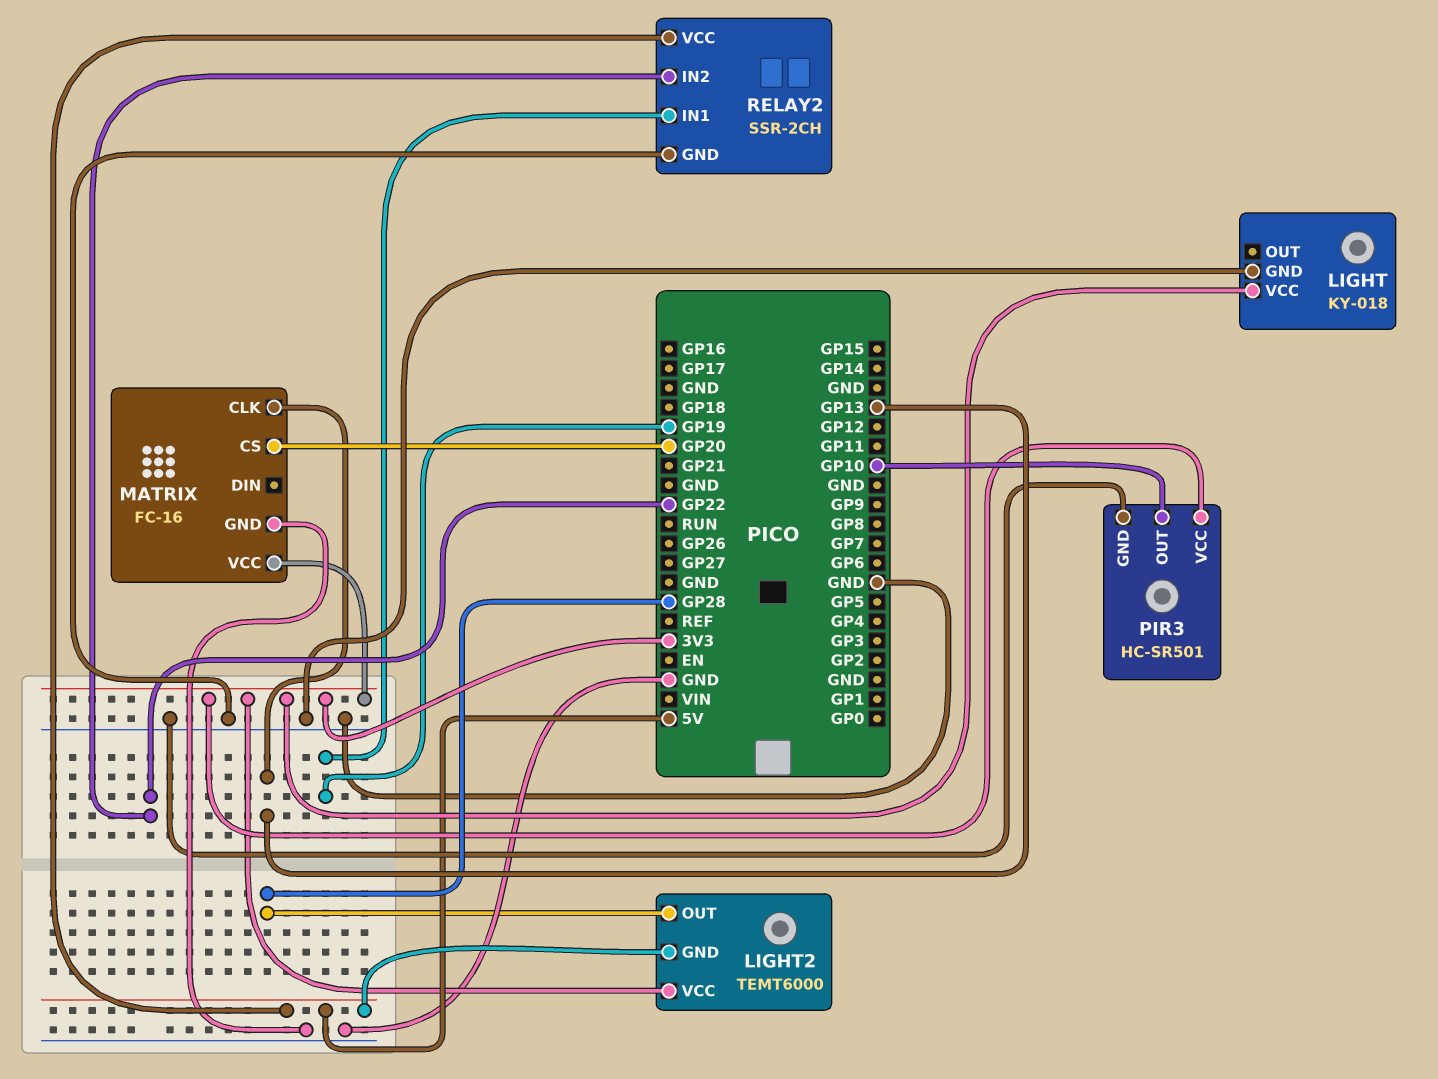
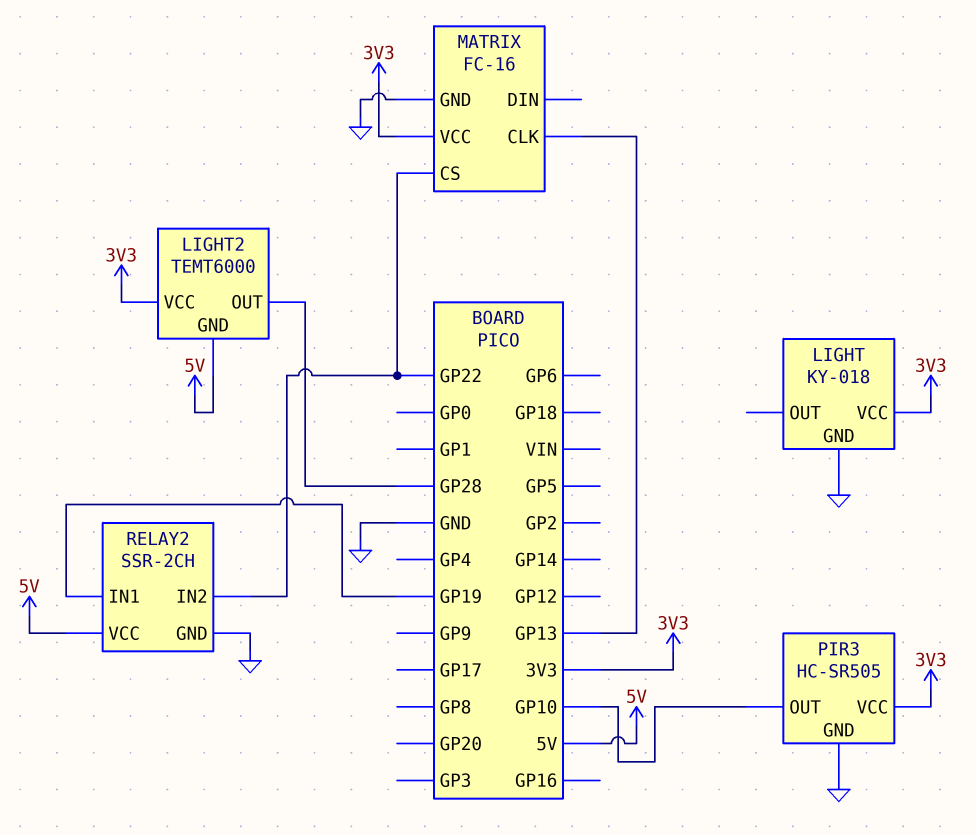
MATRIX pin CS: GP20 -> GP22
PIR3: HC-SR501 -> HC-SR505

